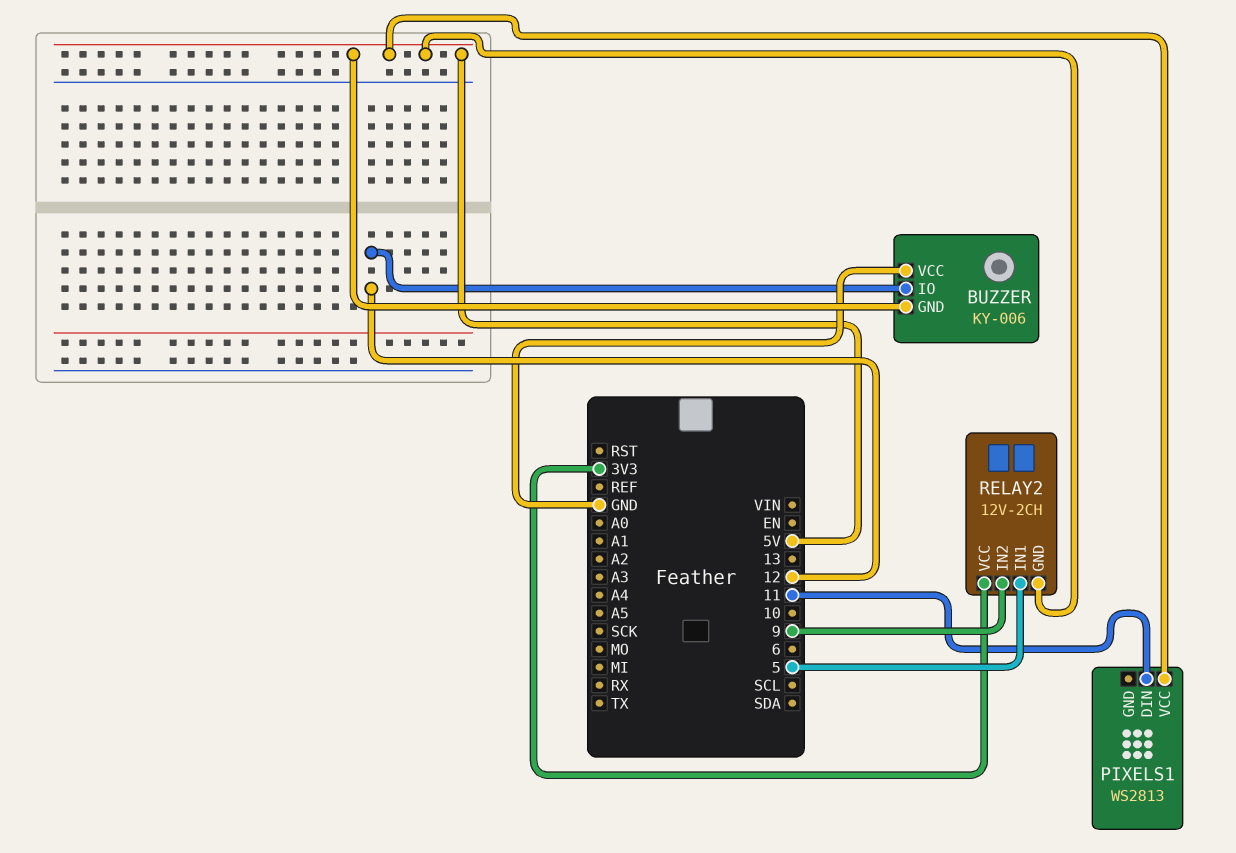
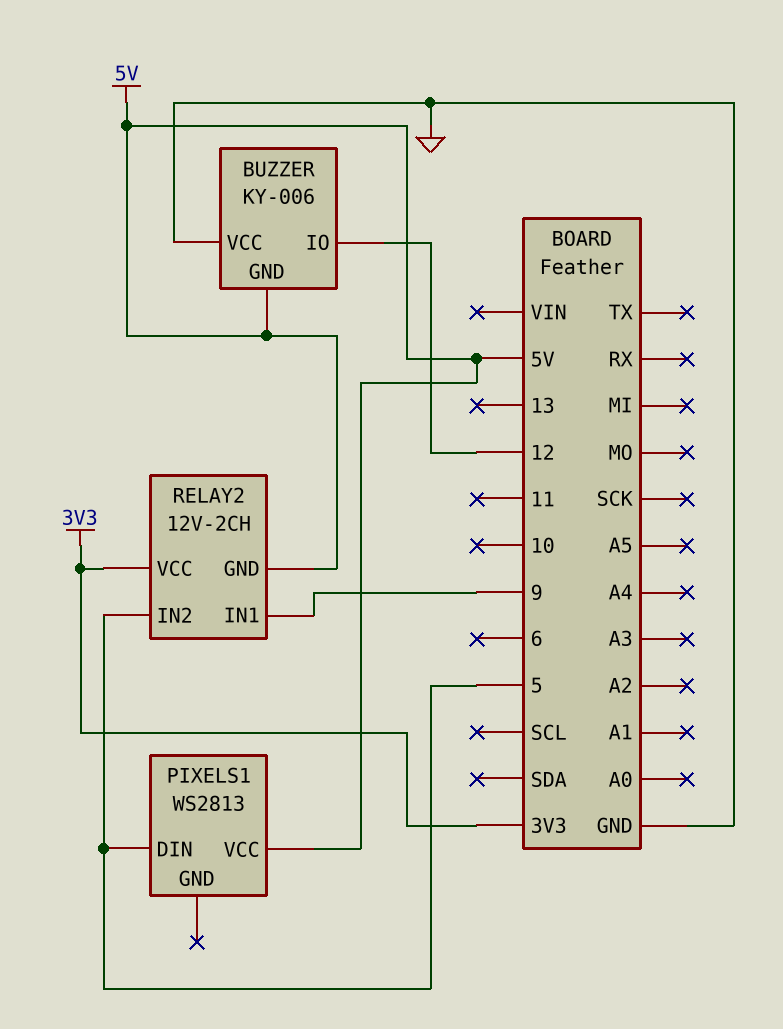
PIXELS1 pin DIN: 11 -> 5
RELAY2 pin IN1: 5 -> 9
RELAY2 pin IN2: 9 -> 5

